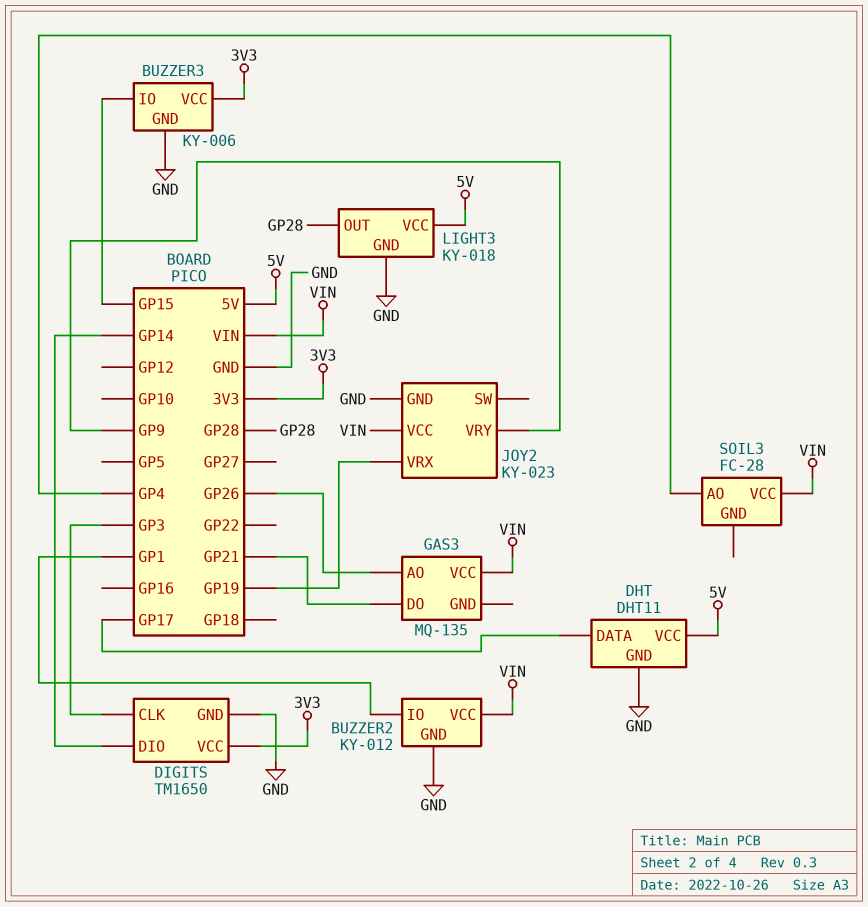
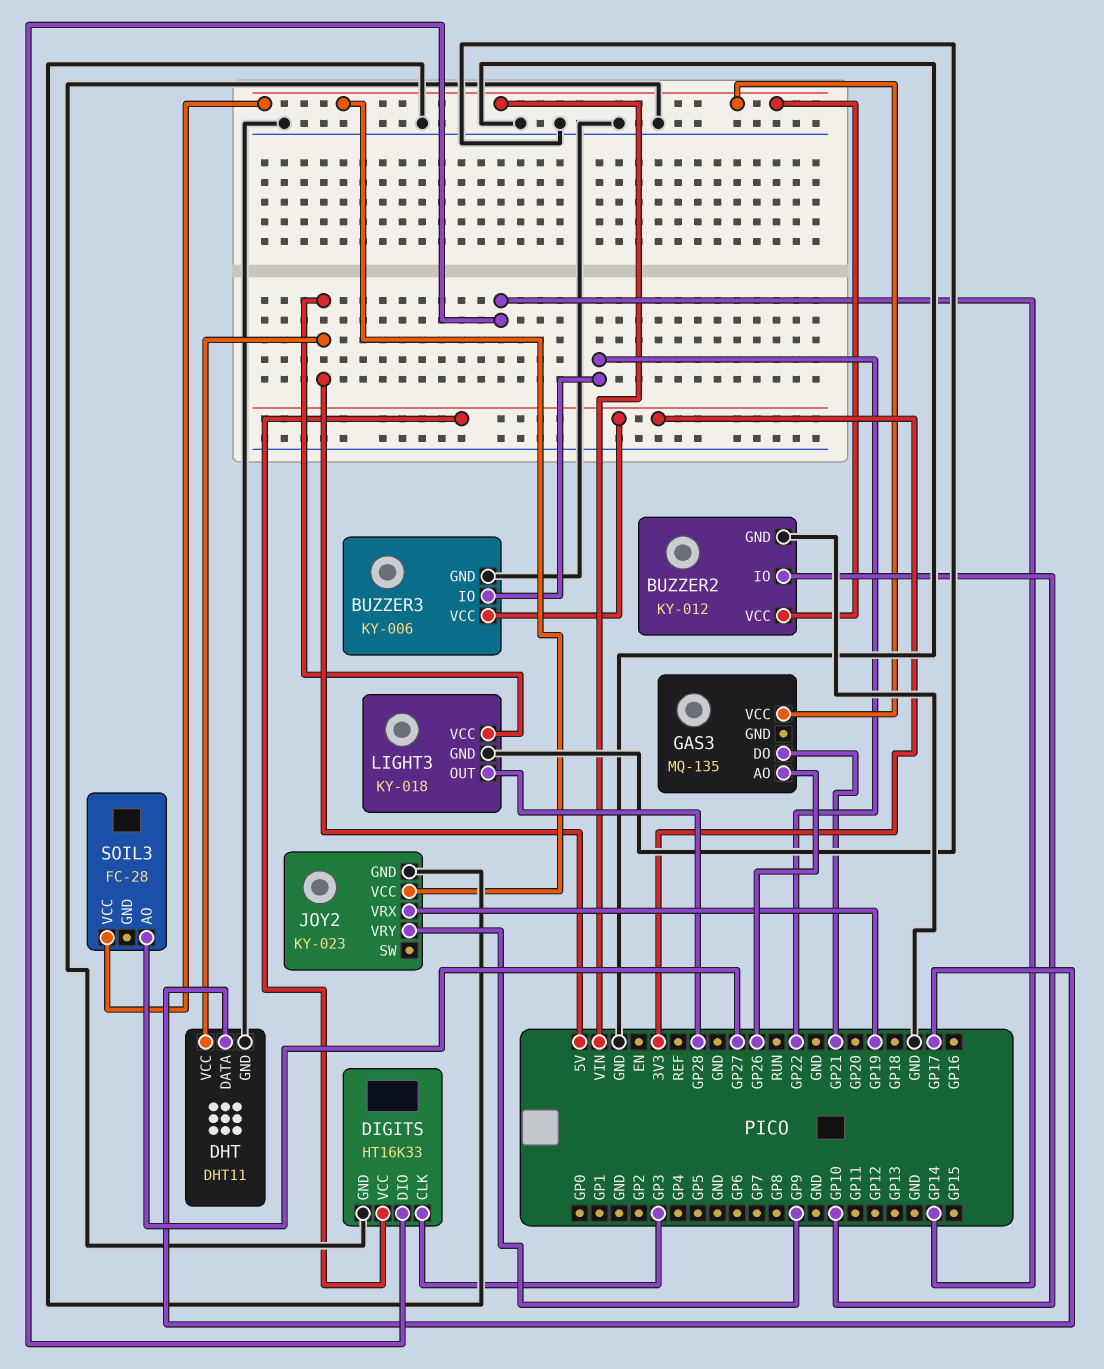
BUZZER2 pin IO: GP1 -> GP10
BUZZER3 pin IO: GP15 -> GP22
DIGITS: TM1650 -> HT16K33
SOIL3 pin AO: GP4 -> GP27

